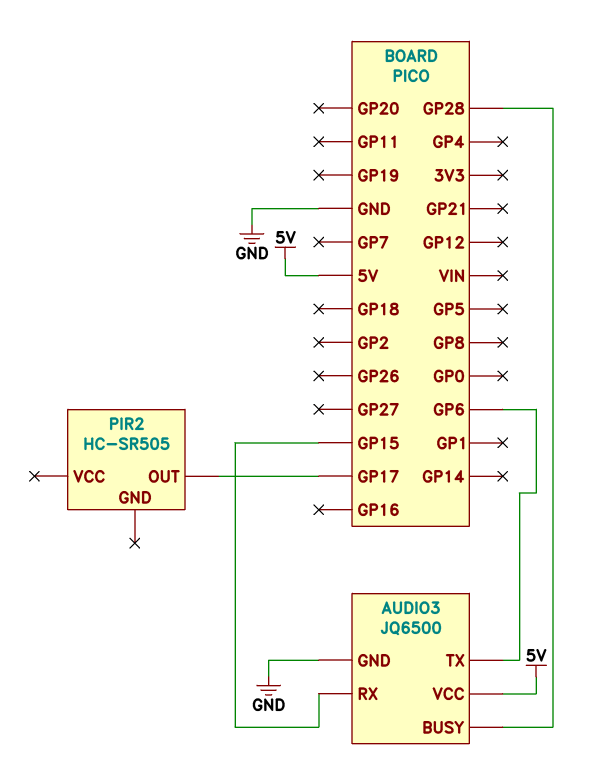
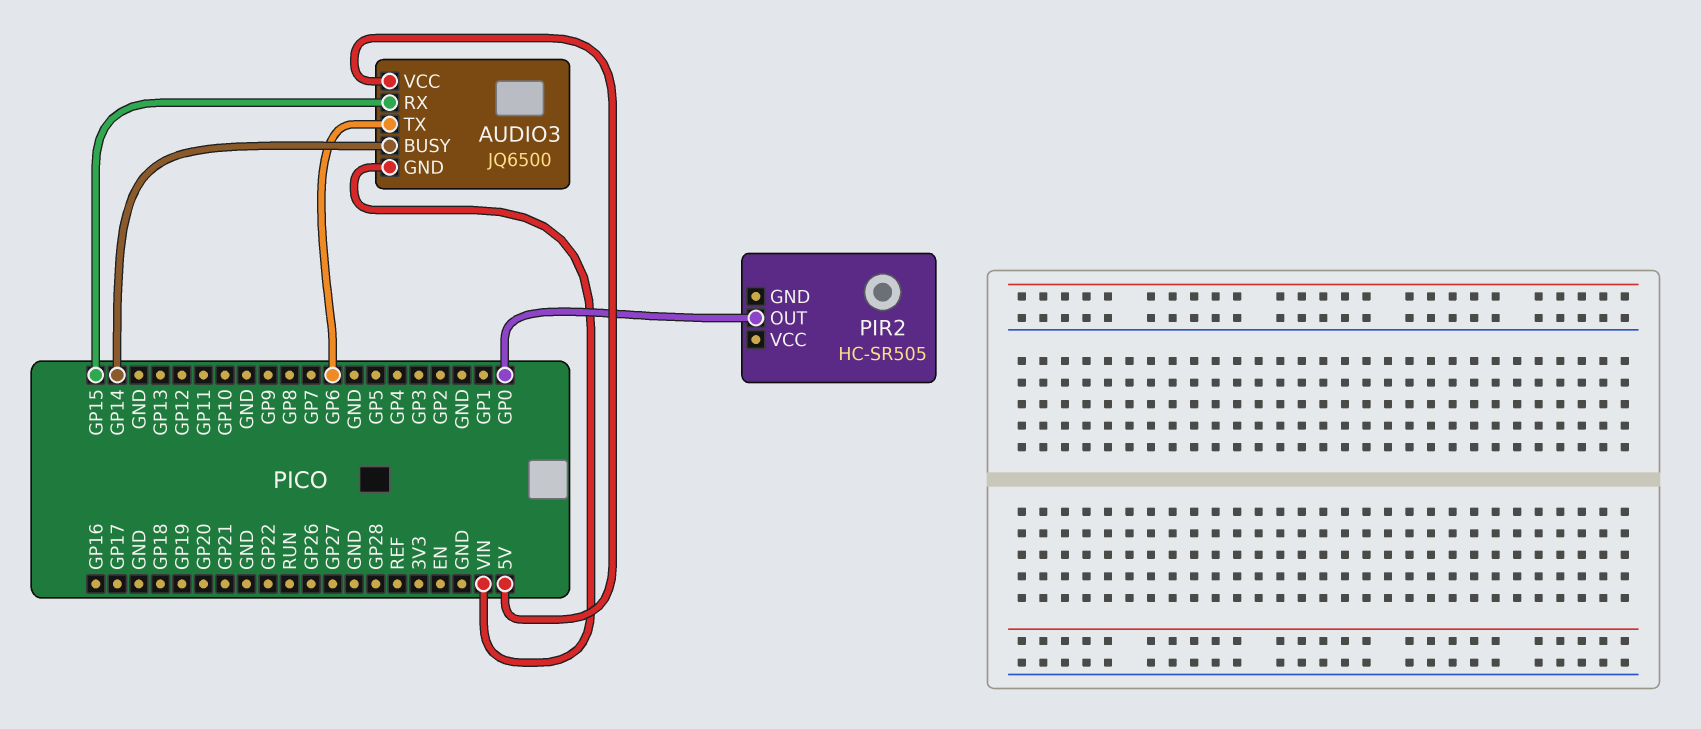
AUDIO3 pin BUSY: GP28 -> GP14
AUDIO3 pin GND: GND -> VIN
PIR2 pin OUT: GP17 -> GP0

